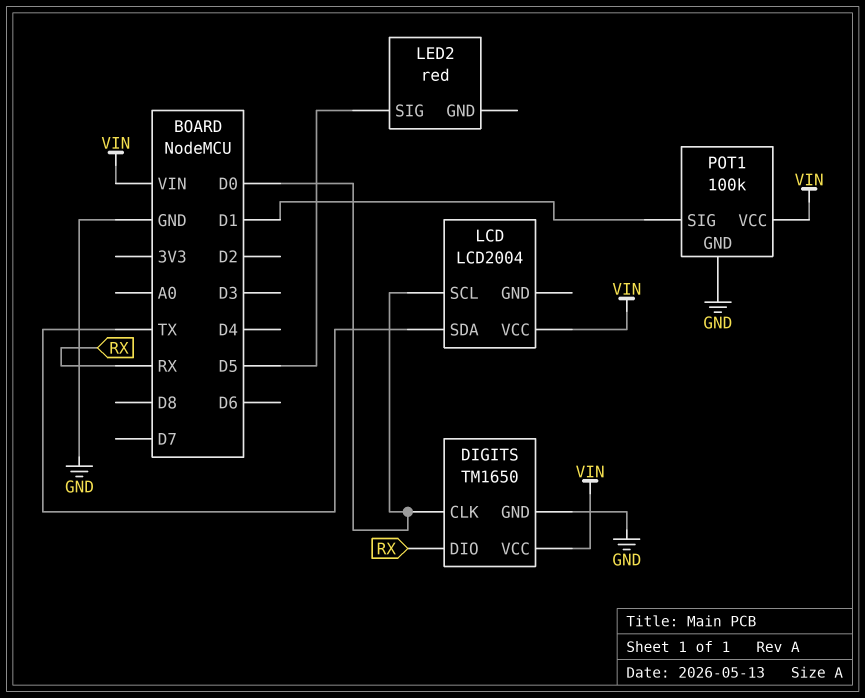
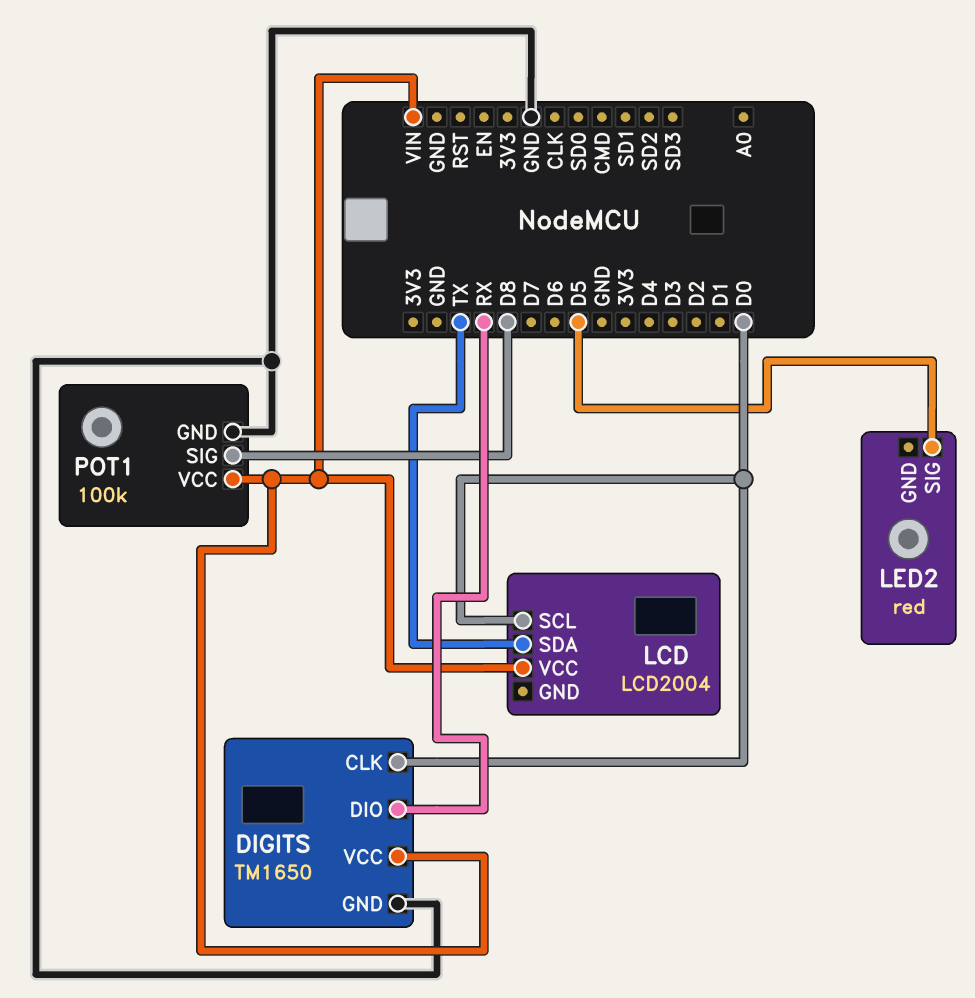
POT1 pin SIG: D1 -> D8

